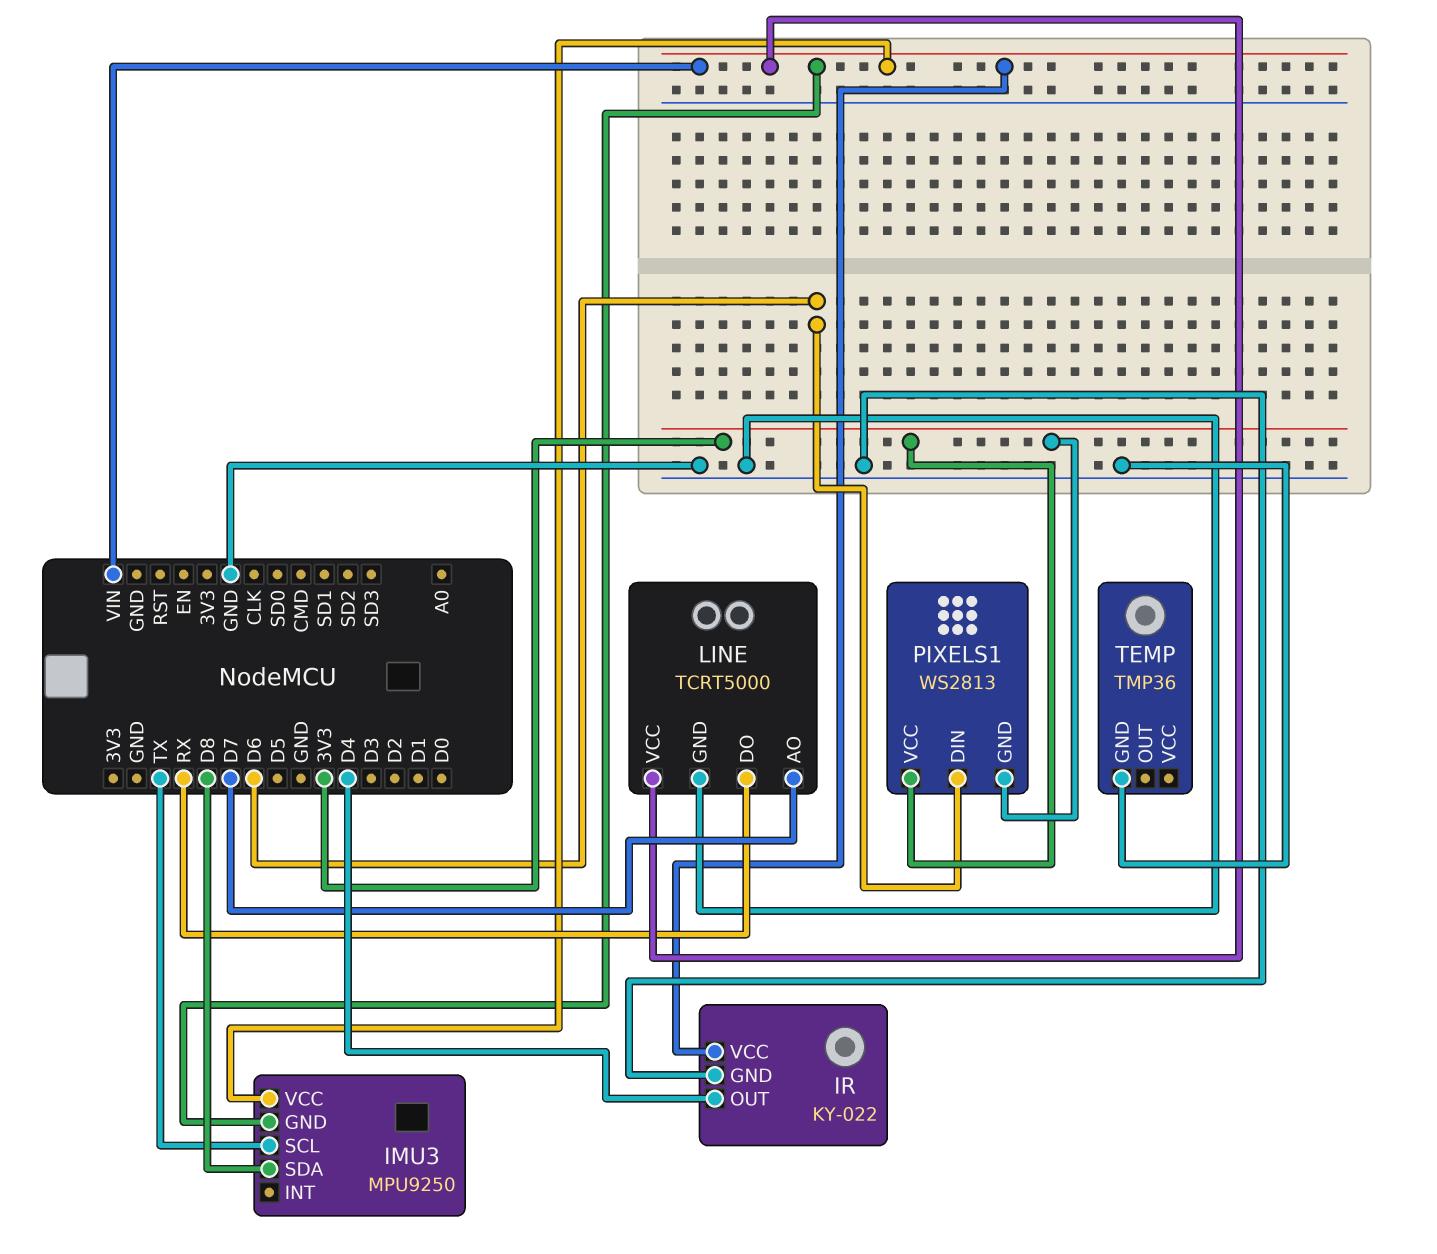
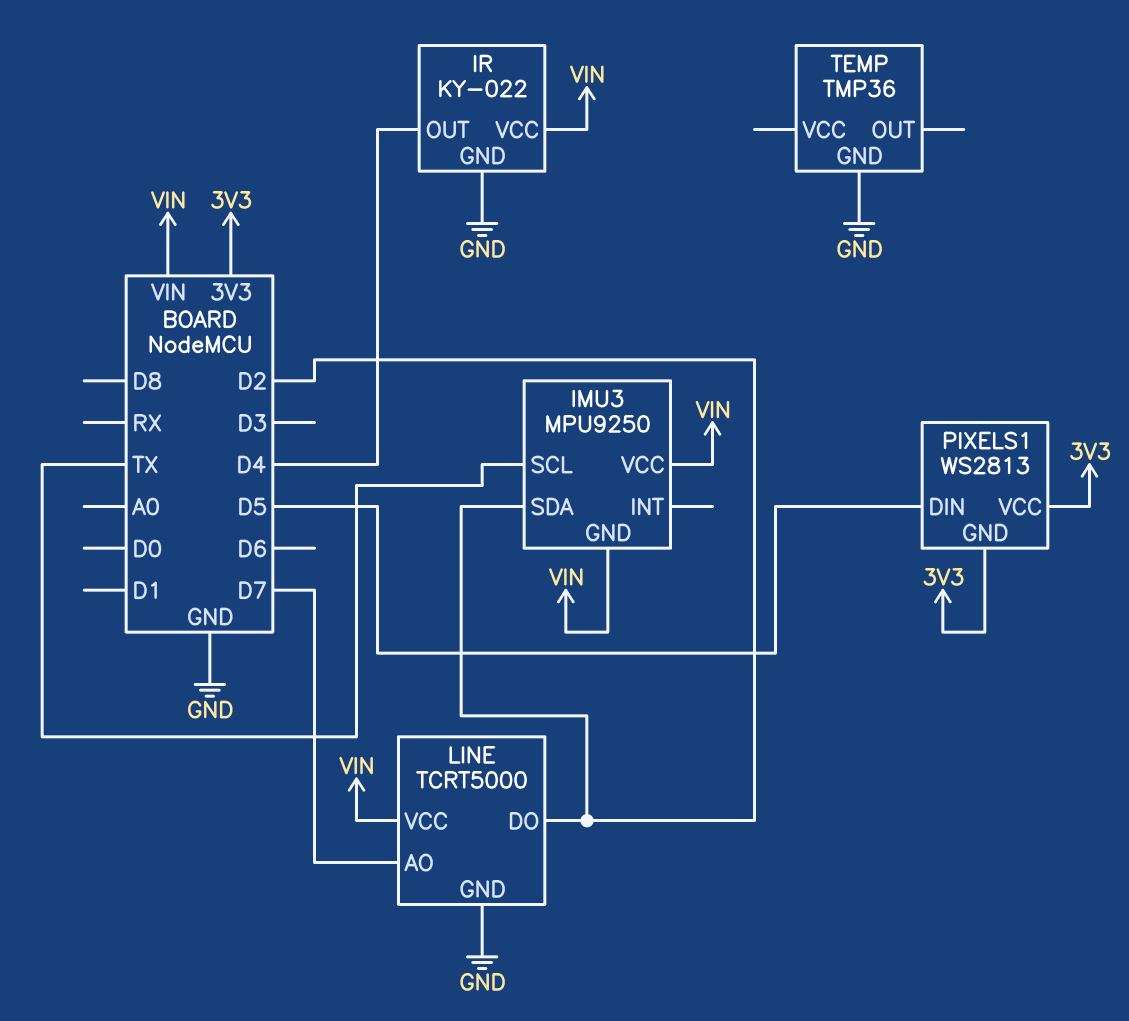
IMU3 pin SDA: D8 -> D2
LINE pin DO: RX -> D2
PIXELS1 pin DIN: D6 -> D5

